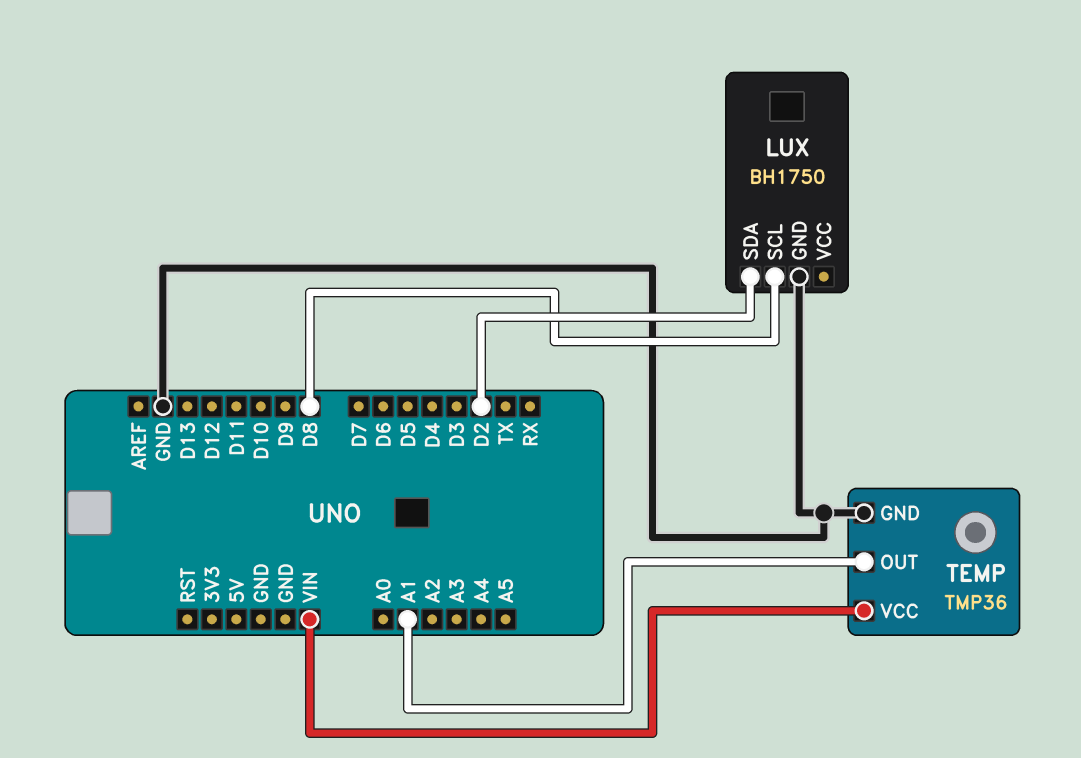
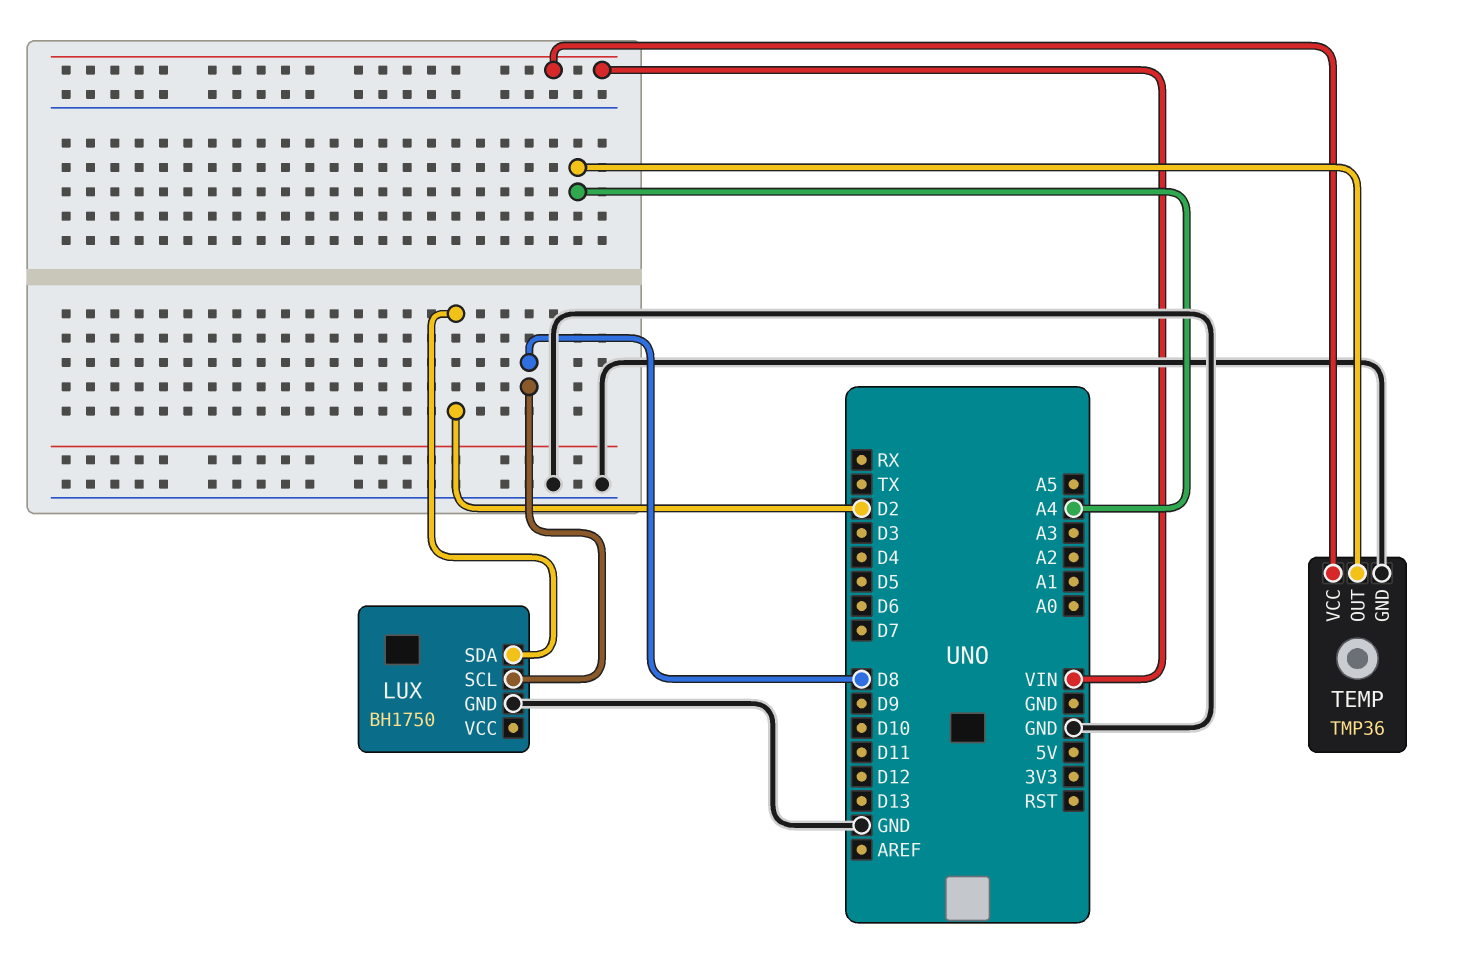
TEMP pin OUT: A1 -> A4

